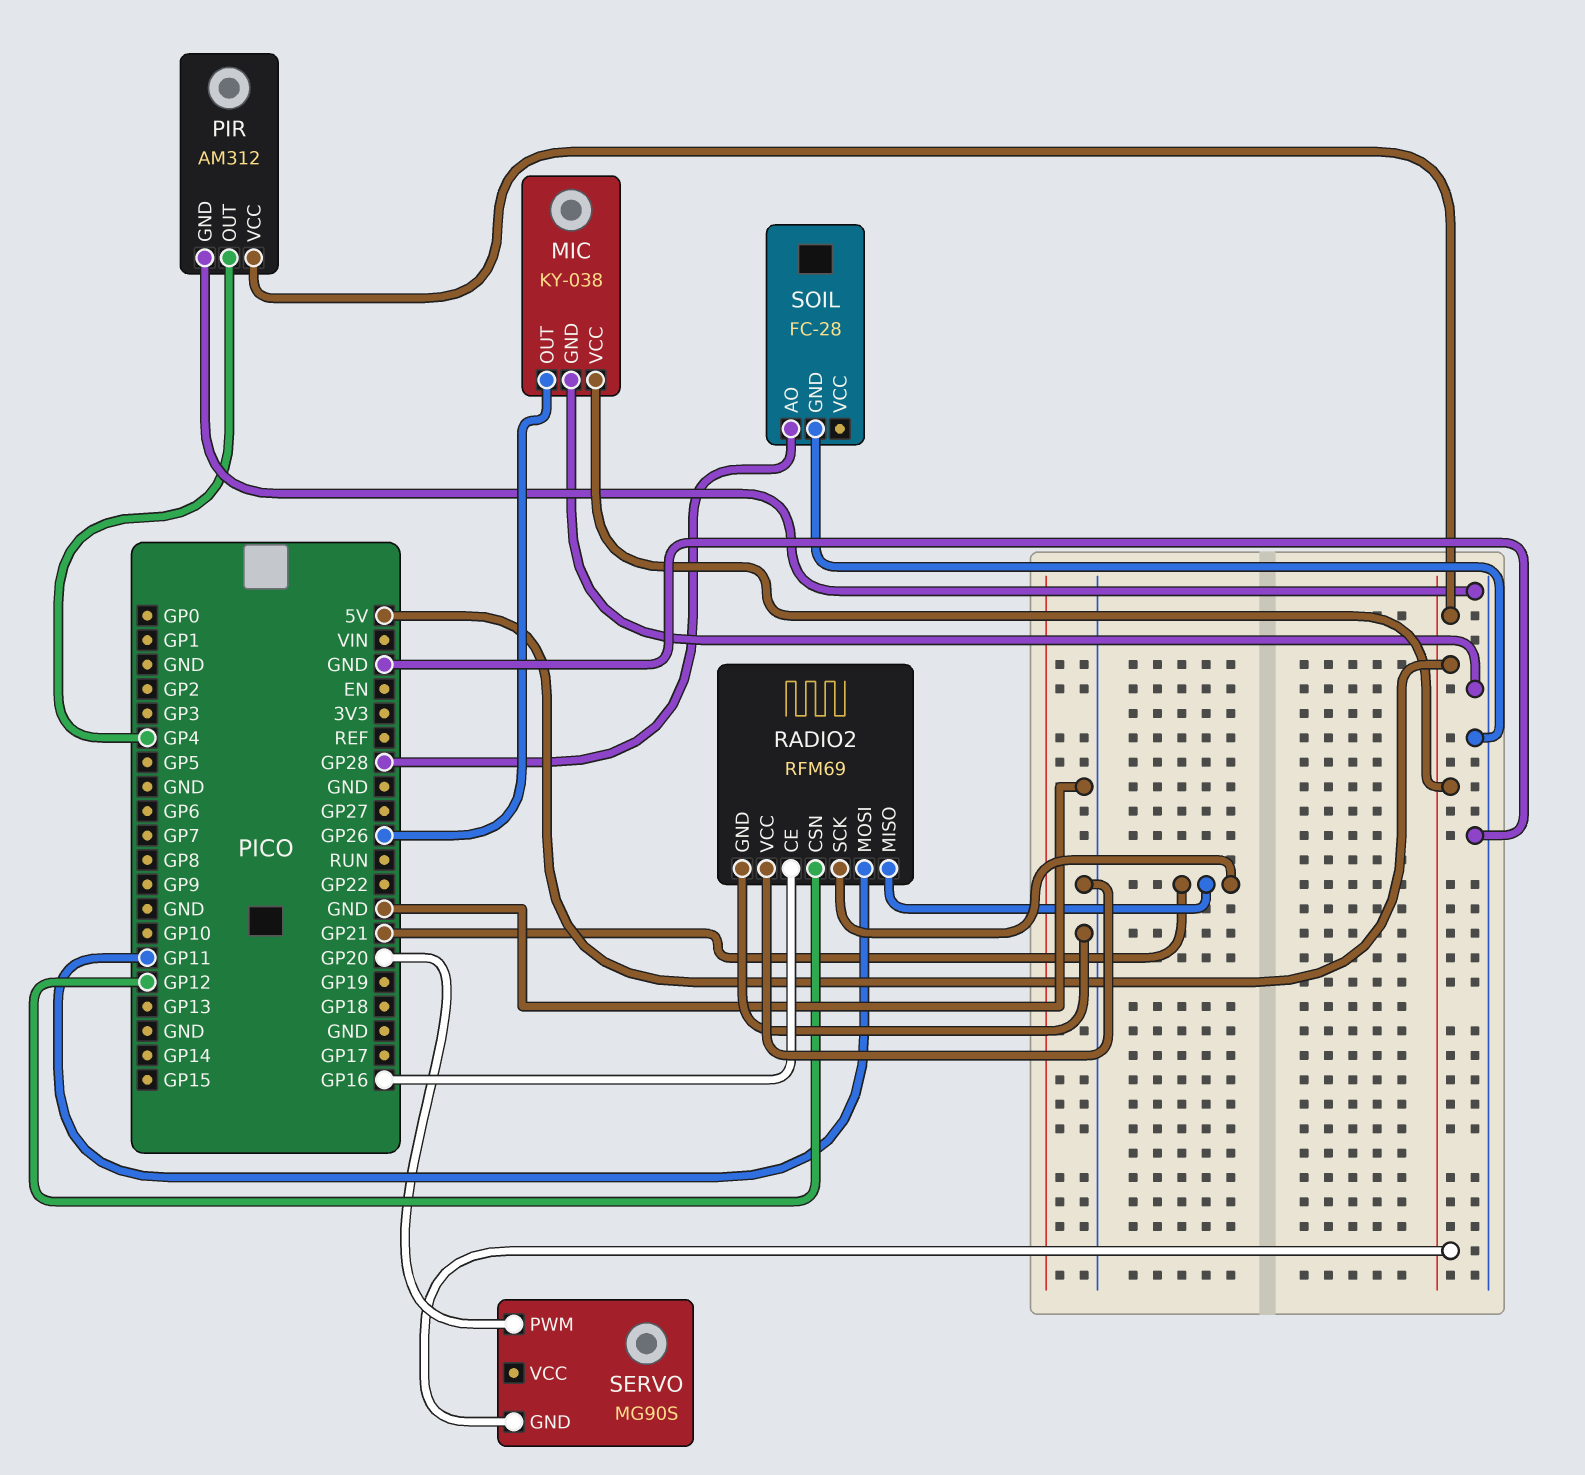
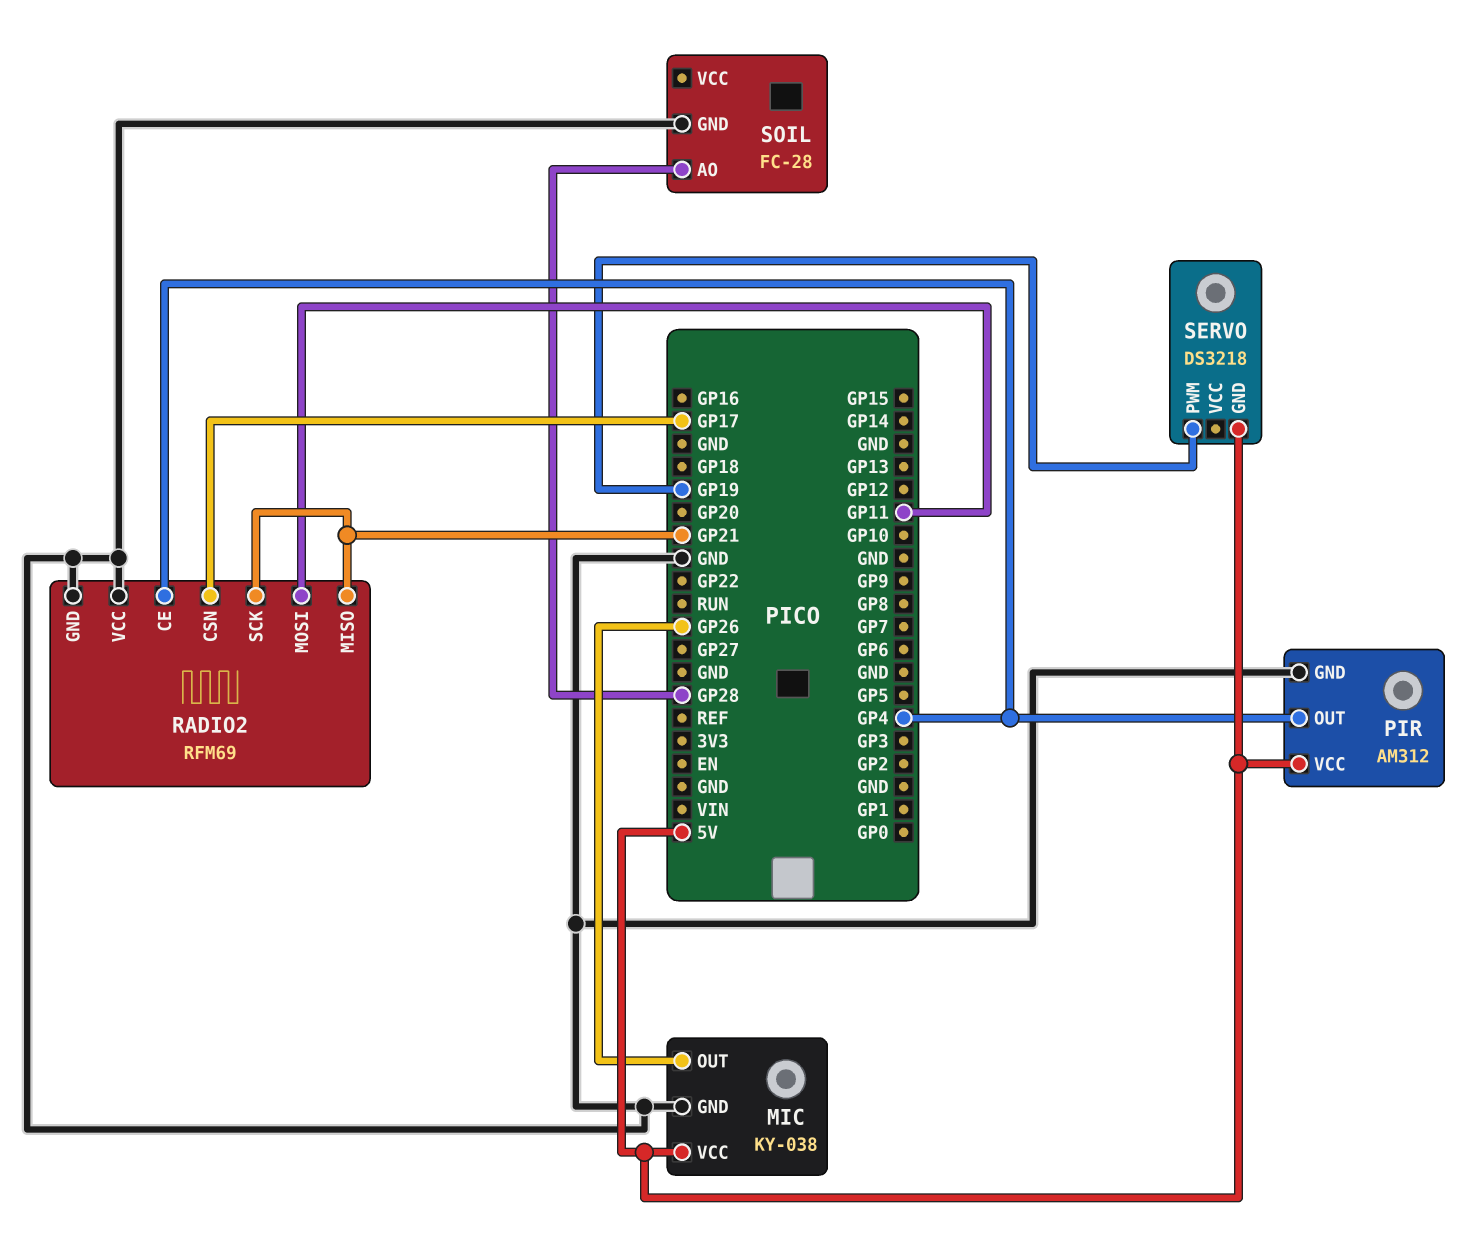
RADIO2 pin CE: GP16 -> GP4
RADIO2 pin CSN: GP12 -> GP17
SERVO: MG90S -> DS3218
SERVO pin PWM: GP20 -> GP19

